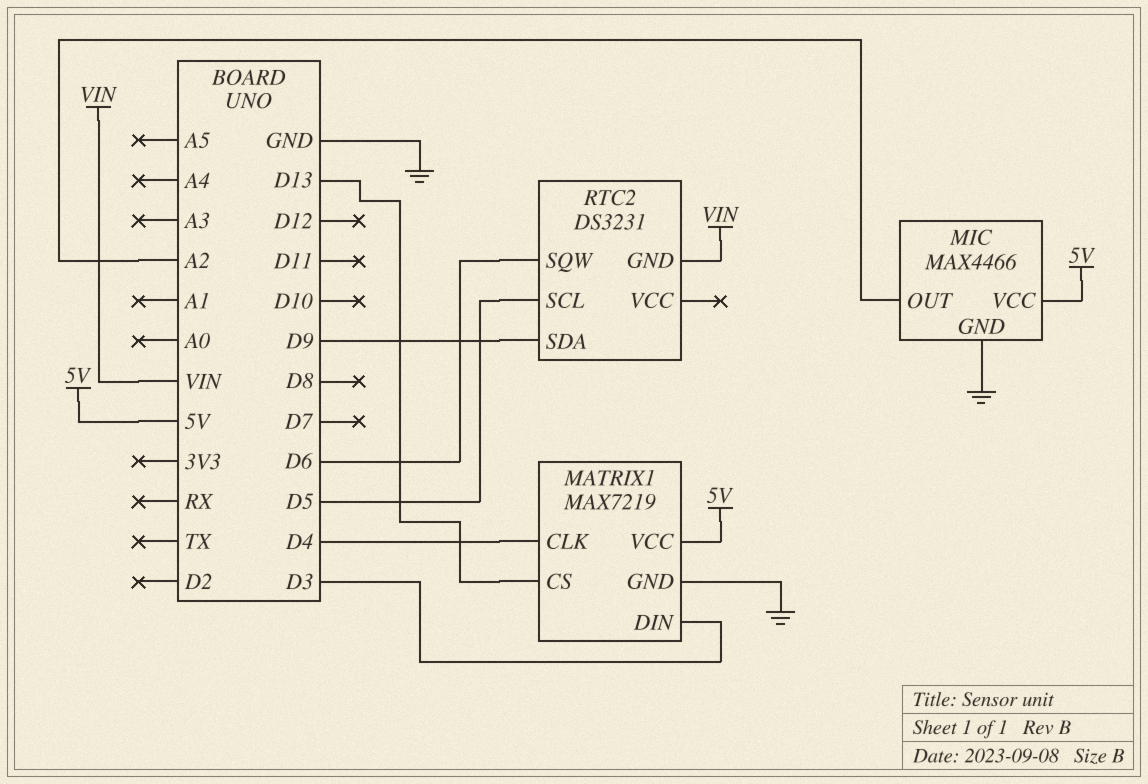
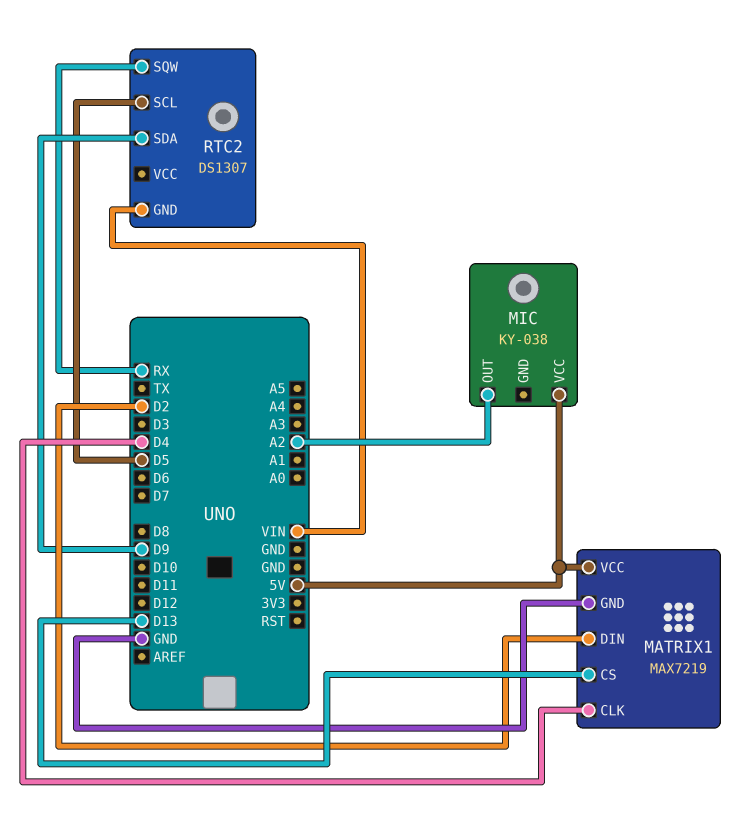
MATRIX1 pin DIN: D3 -> D2
MIC: MAX4466 -> KY-038
MIC pin GND: GND -> none
RTC2: DS3231 -> DS1307
RTC2 pin SQW: D6 -> RX

